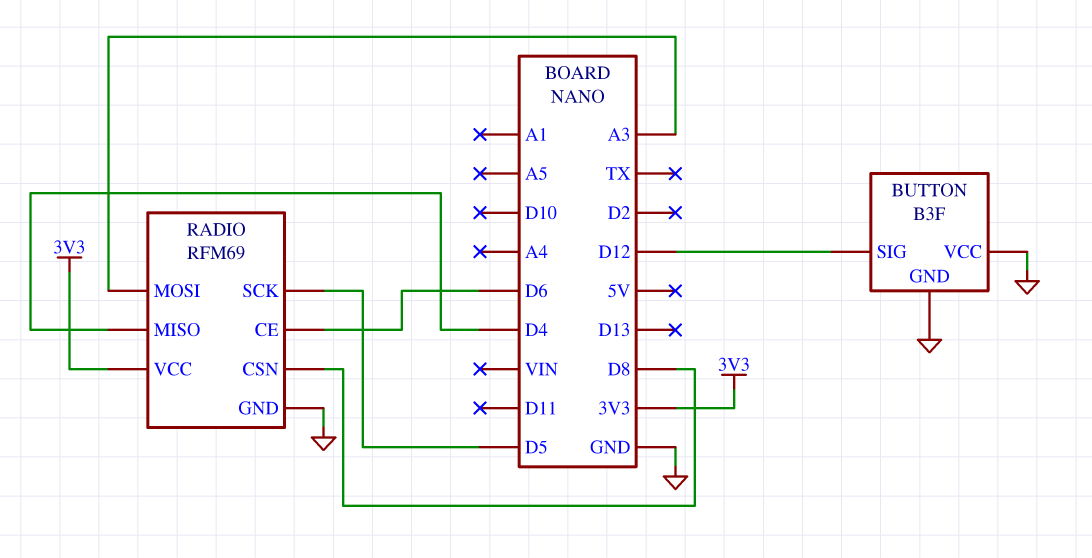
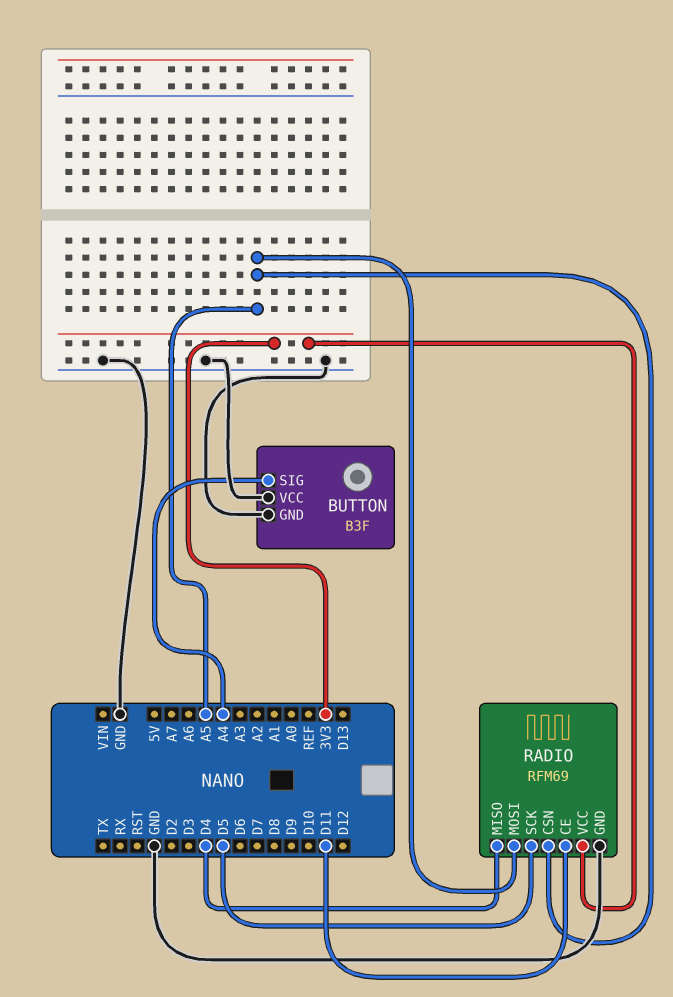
BUTTON pin SIG: D12 -> A4
RADIO pin CE: D6 -> D11
RADIO pin CSN: D8 -> A5
RADIO pin MOSI: A3 -> A5

